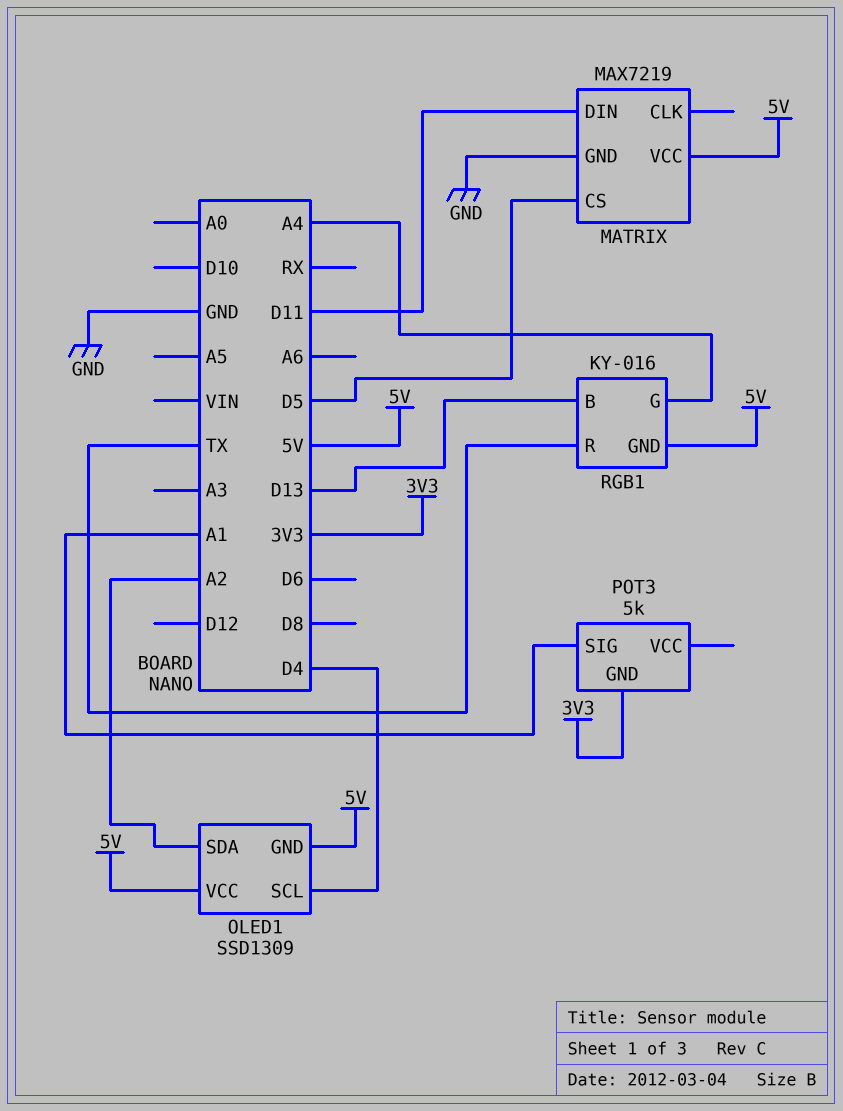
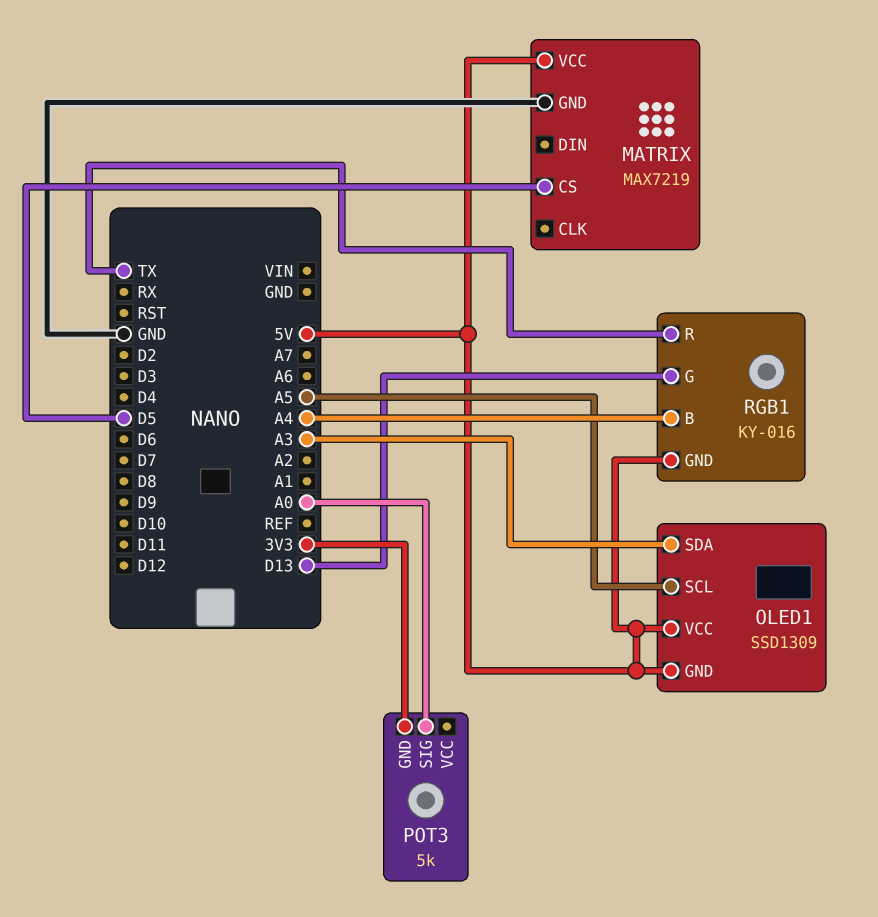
MATRIX pin DIN: D11 -> none
OLED1 pin SCL: D4 -> A5
OLED1 pin SDA: A2 -> A3
POT3 pin SIG: A1 -> A0
RGB1 pin B: D13 -> A4
RGB1 pin G: A4 -> D13

